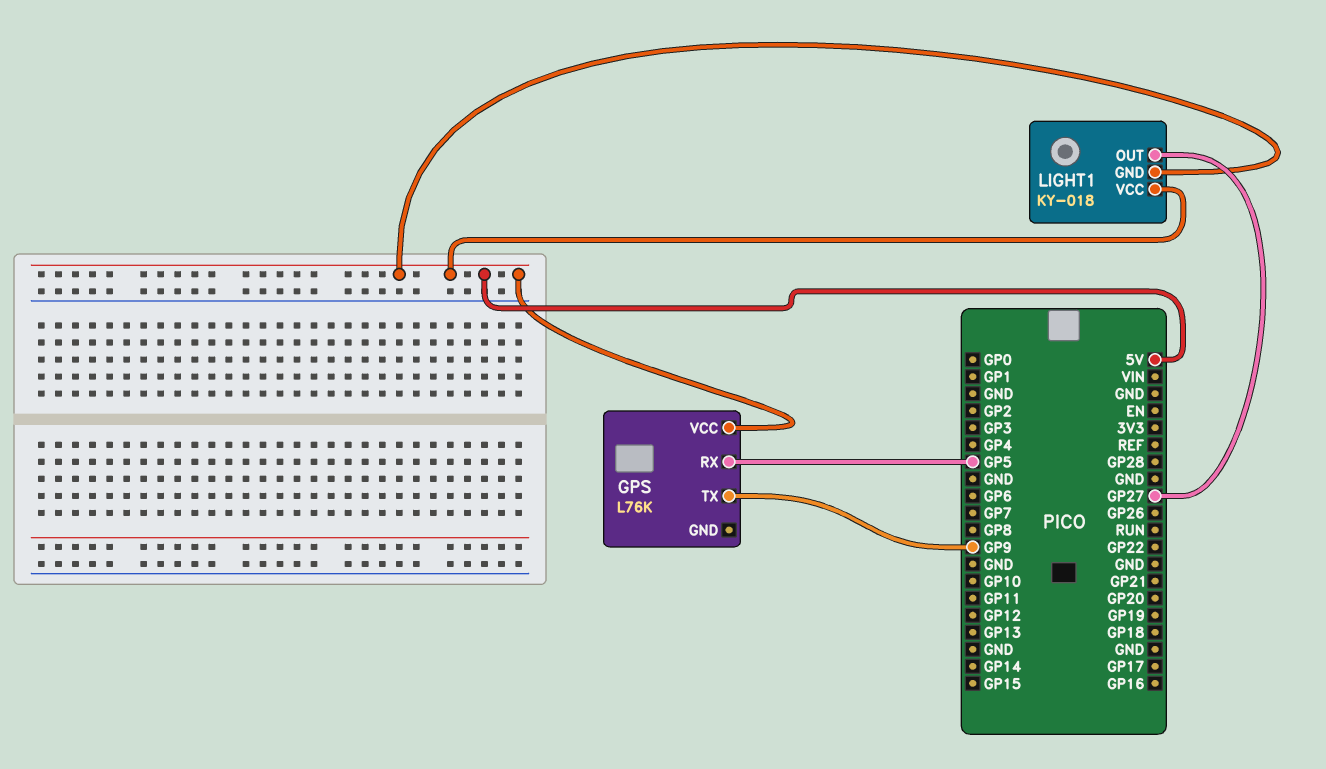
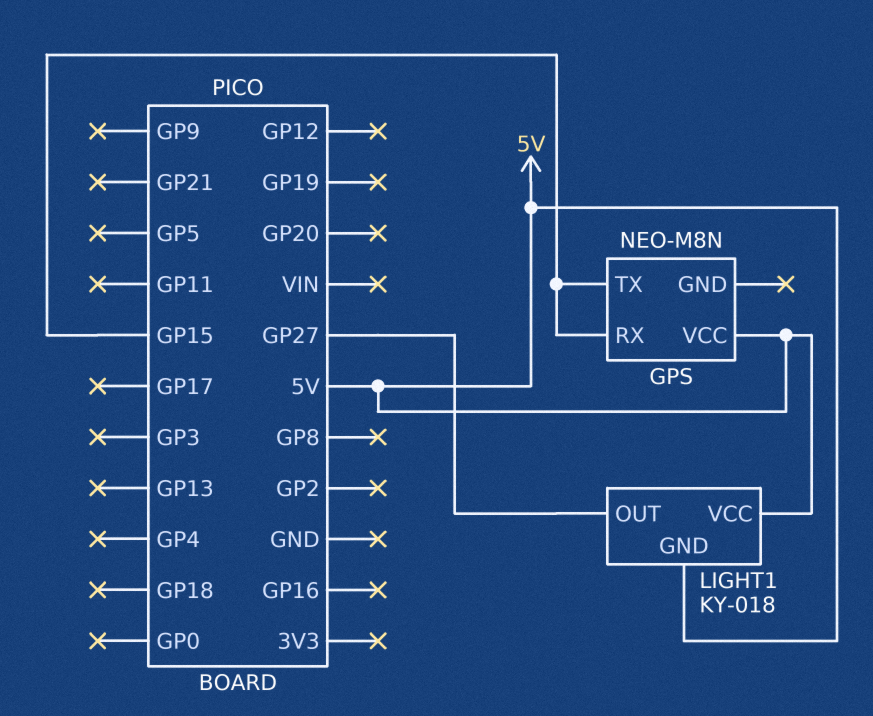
GPS: L76K -> NEO-M8N
GPS pin RX: GP5 -> GP15
GPS pin TX: GP9 -> GP15

